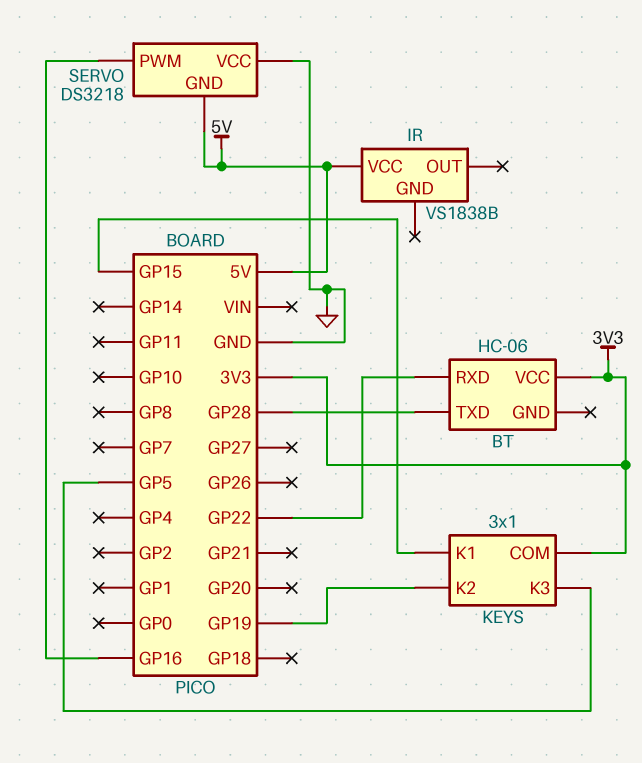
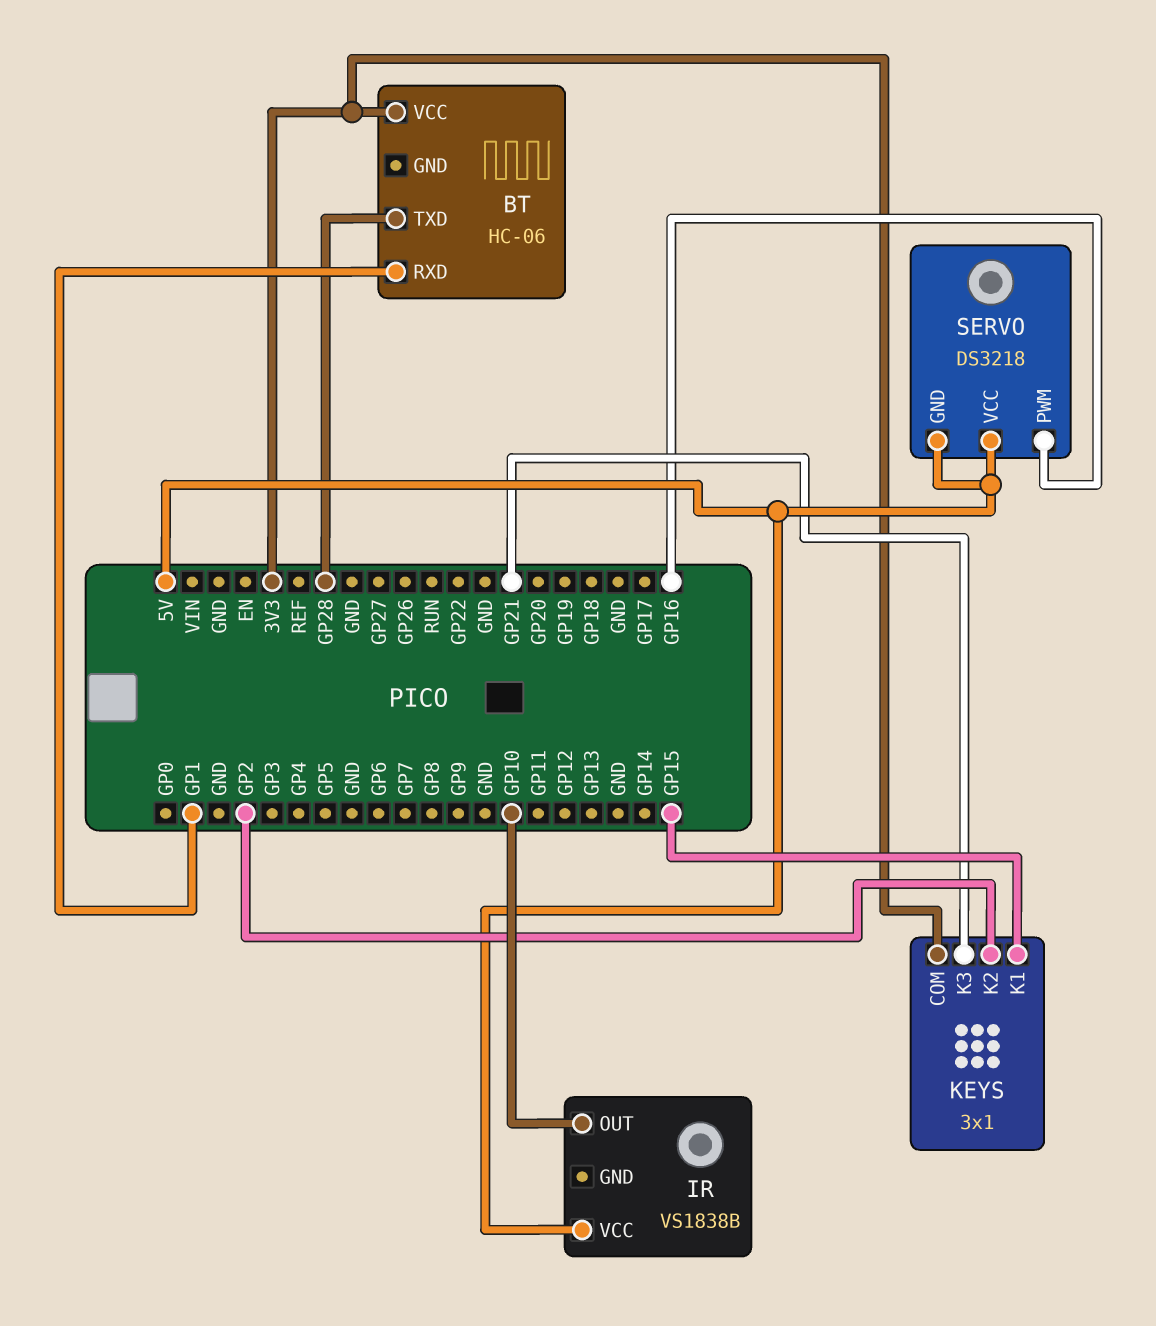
BT pin RXD: GP22 -> GP1
IR pin OUT: none -> GP10
KEYS pin K2: GP19 -> GP2
KEYS pin K3: GP5 -> GP21
SERVO pin VCC: GND -> 5V

